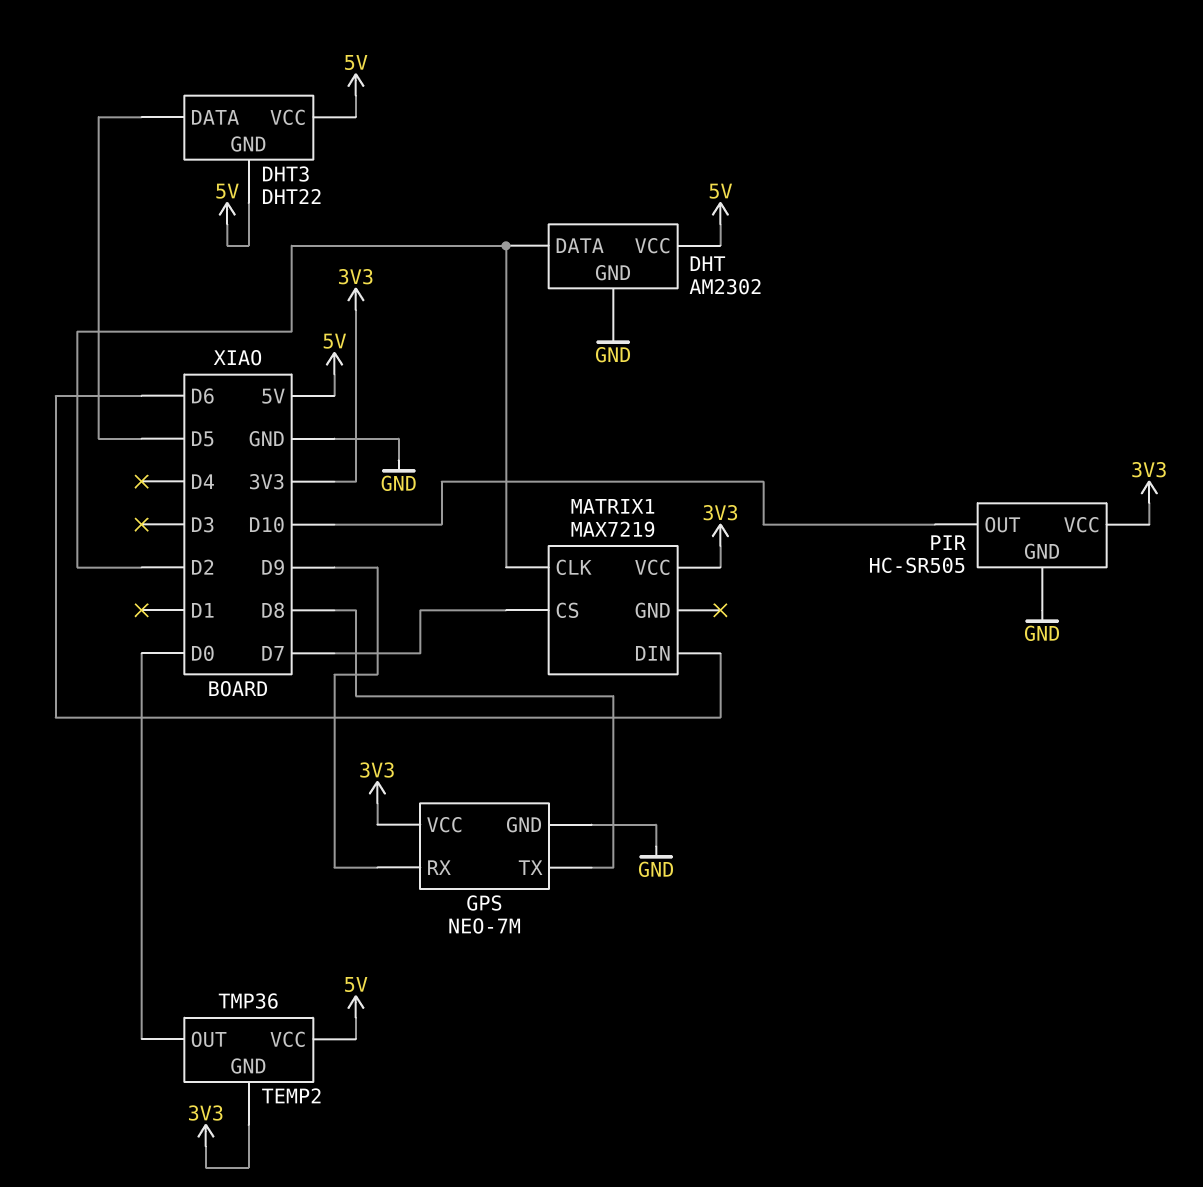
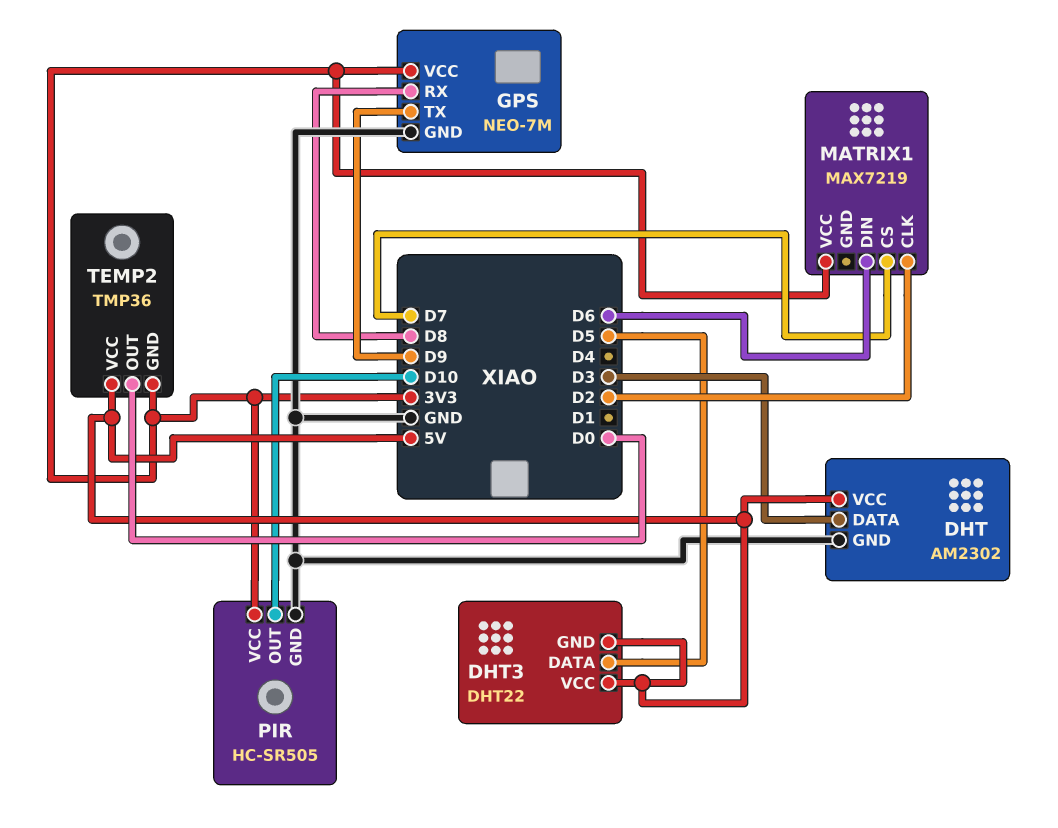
DHT pin DATA: D2 -> D3
GPS pin RX: D9 -> D8
GPS pin TX: D8 -> D9

